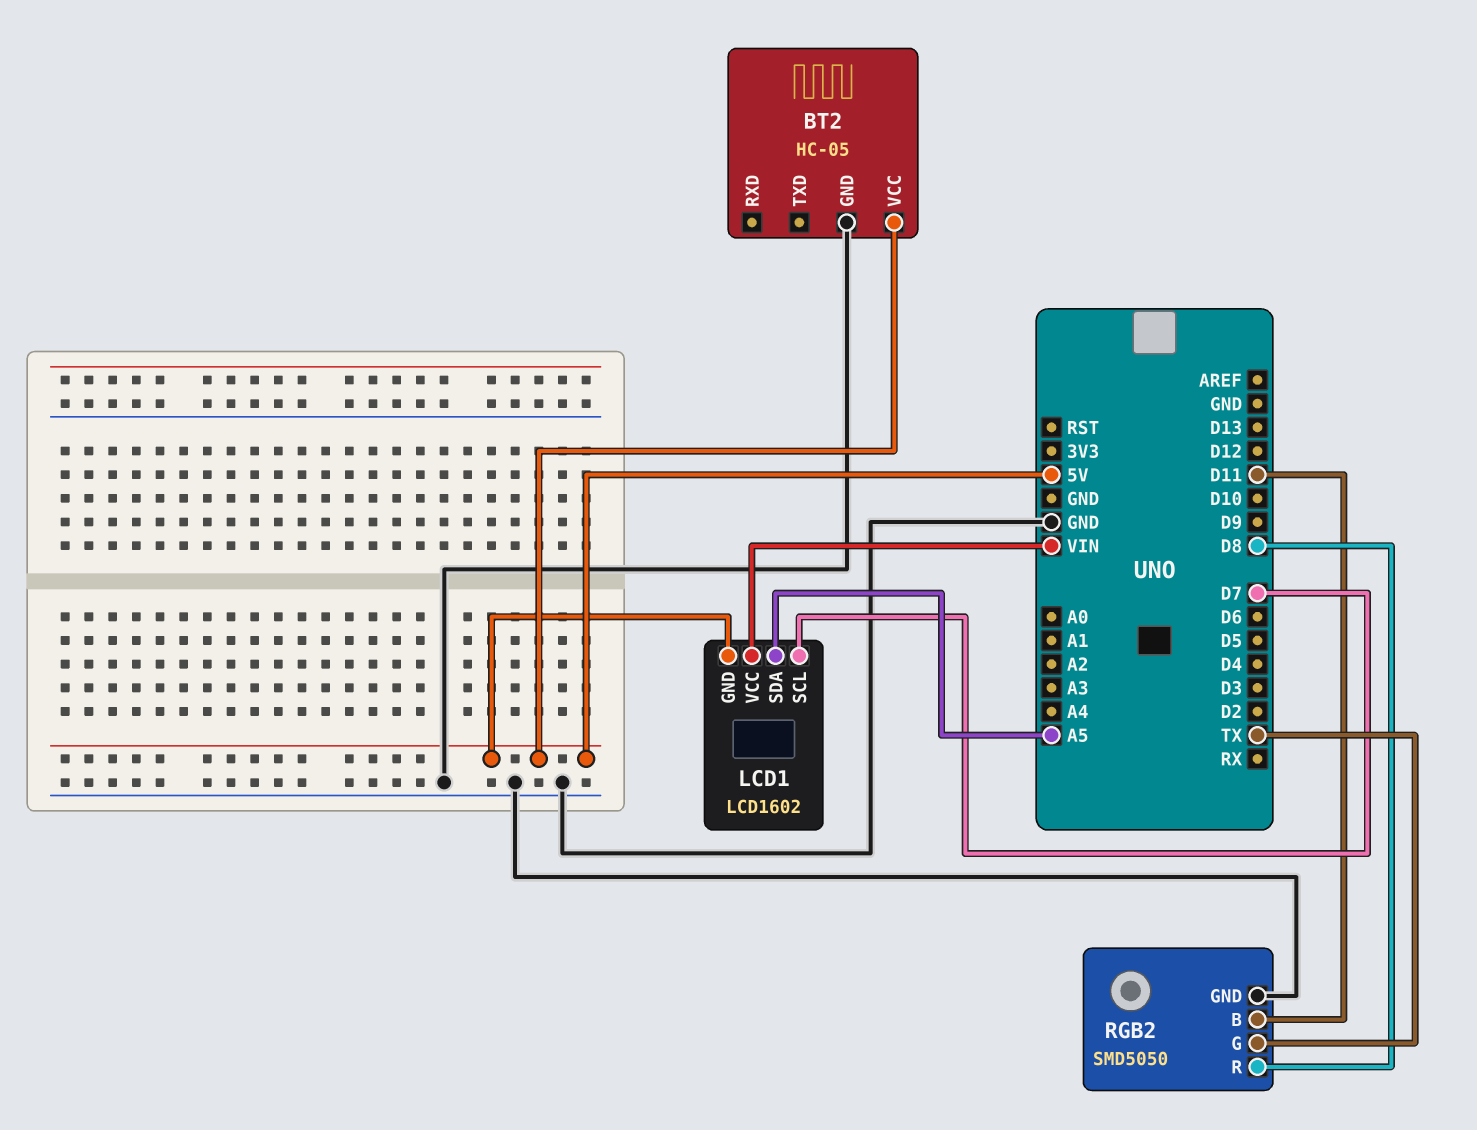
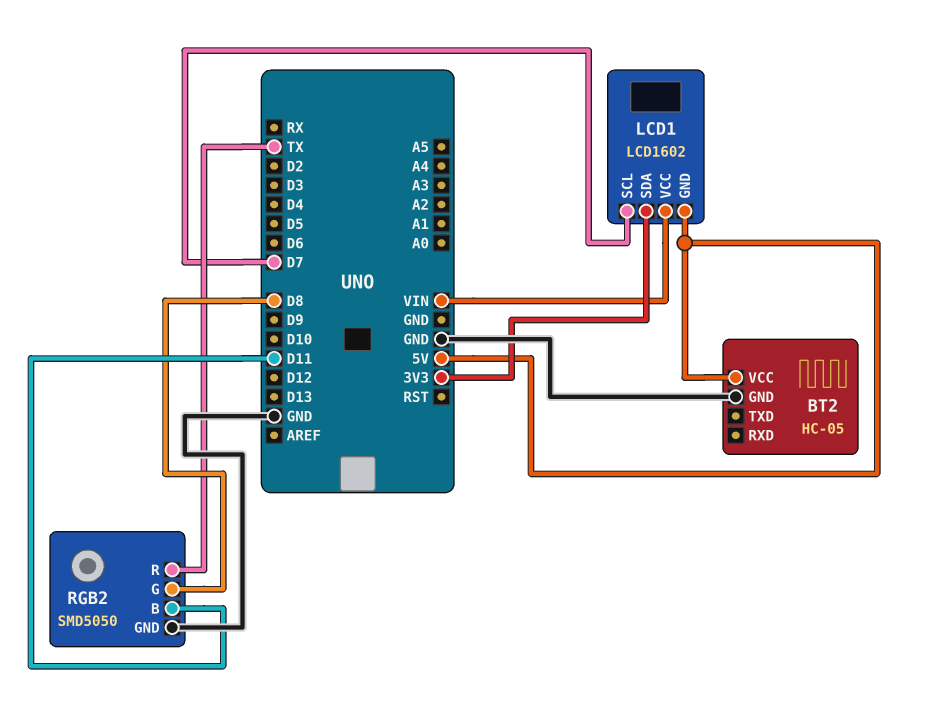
LCD1 pin SDA: A5 -> 3V3
RGB2 pin G: TX -> D8
RGB2 pin R: D8 -> TX

